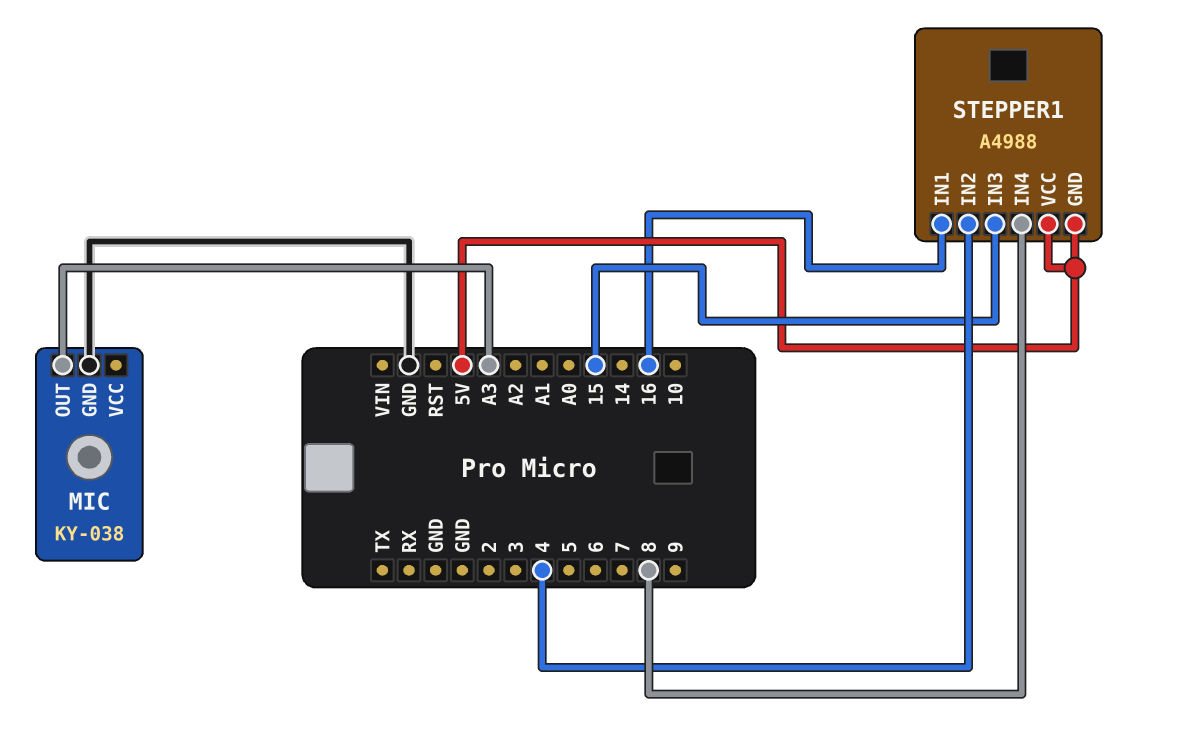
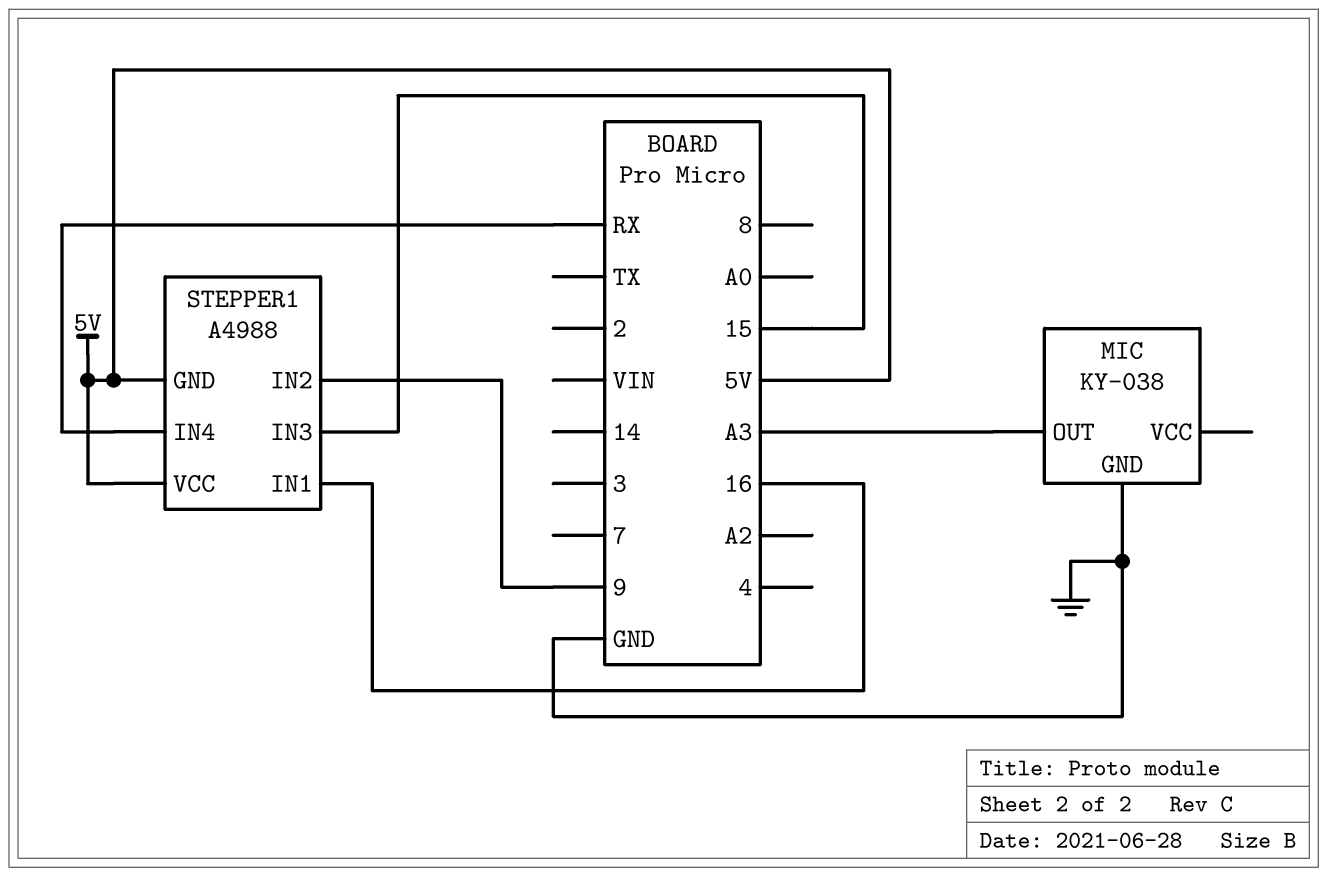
STEPPER1 pin IN2: 4 -> 9
STEPPER1 pin IN4: 8 -> RX

